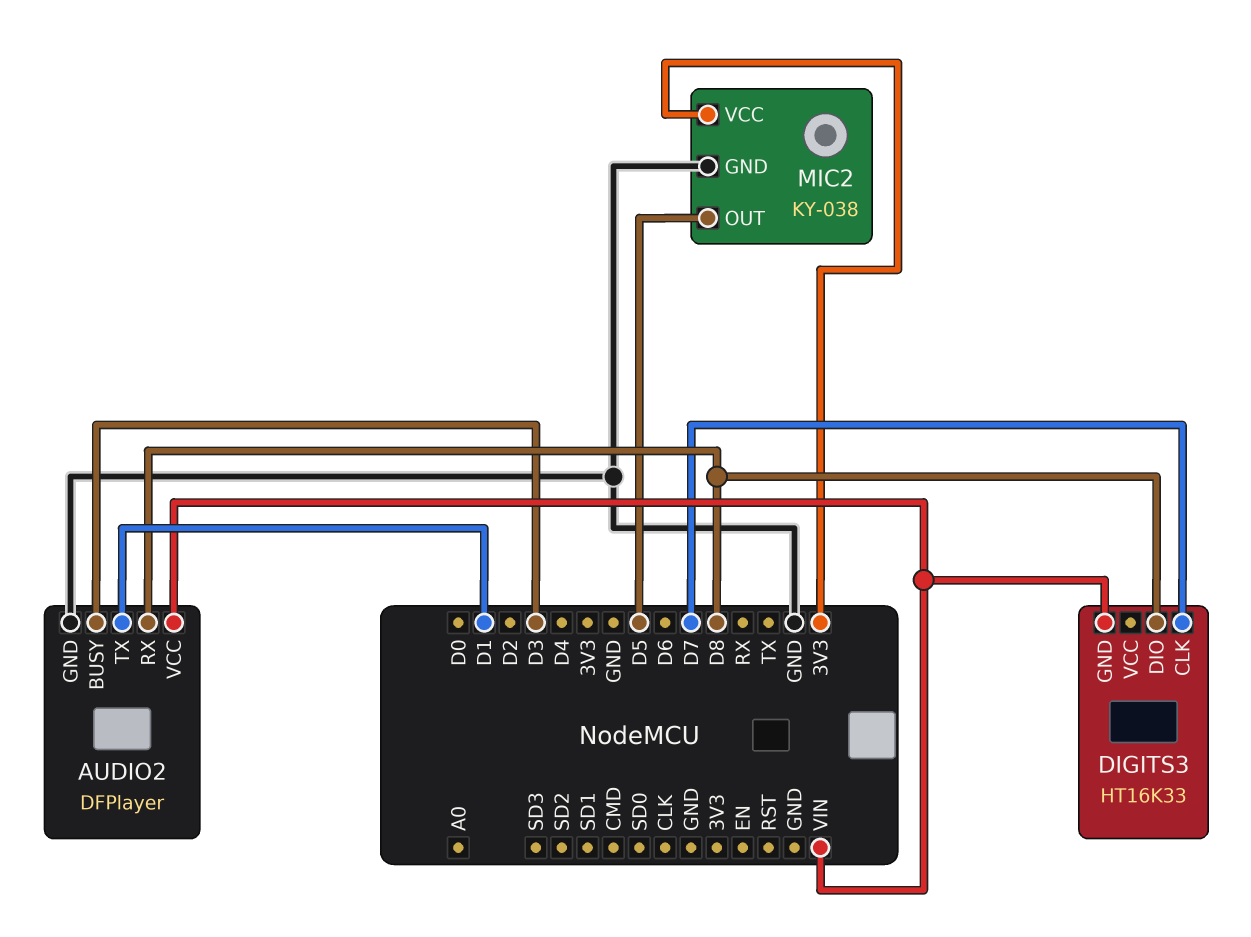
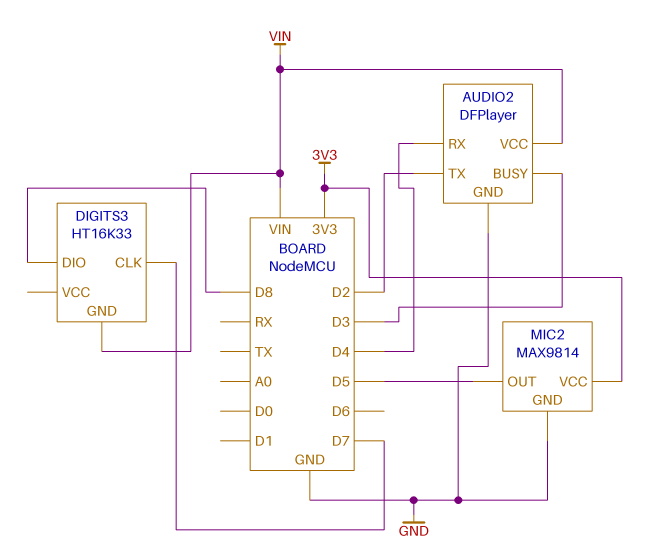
AUDIO2 pin RX: D8 -> D4
AUDIO2 pin TX: D1 -> D2
MIC2: KY-038 -> MAX9814

